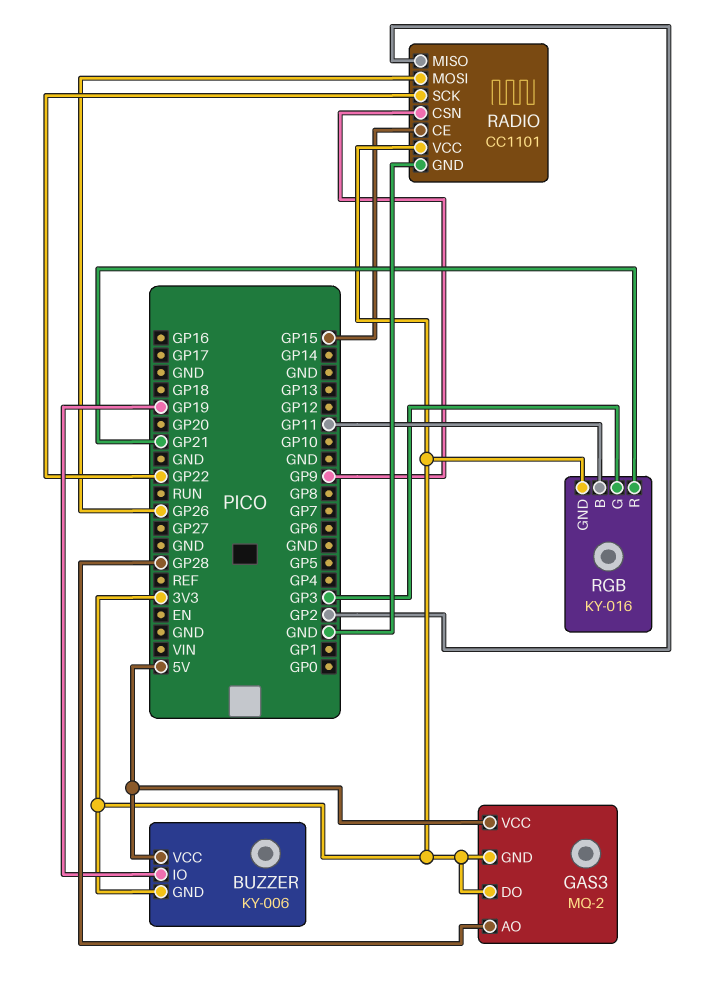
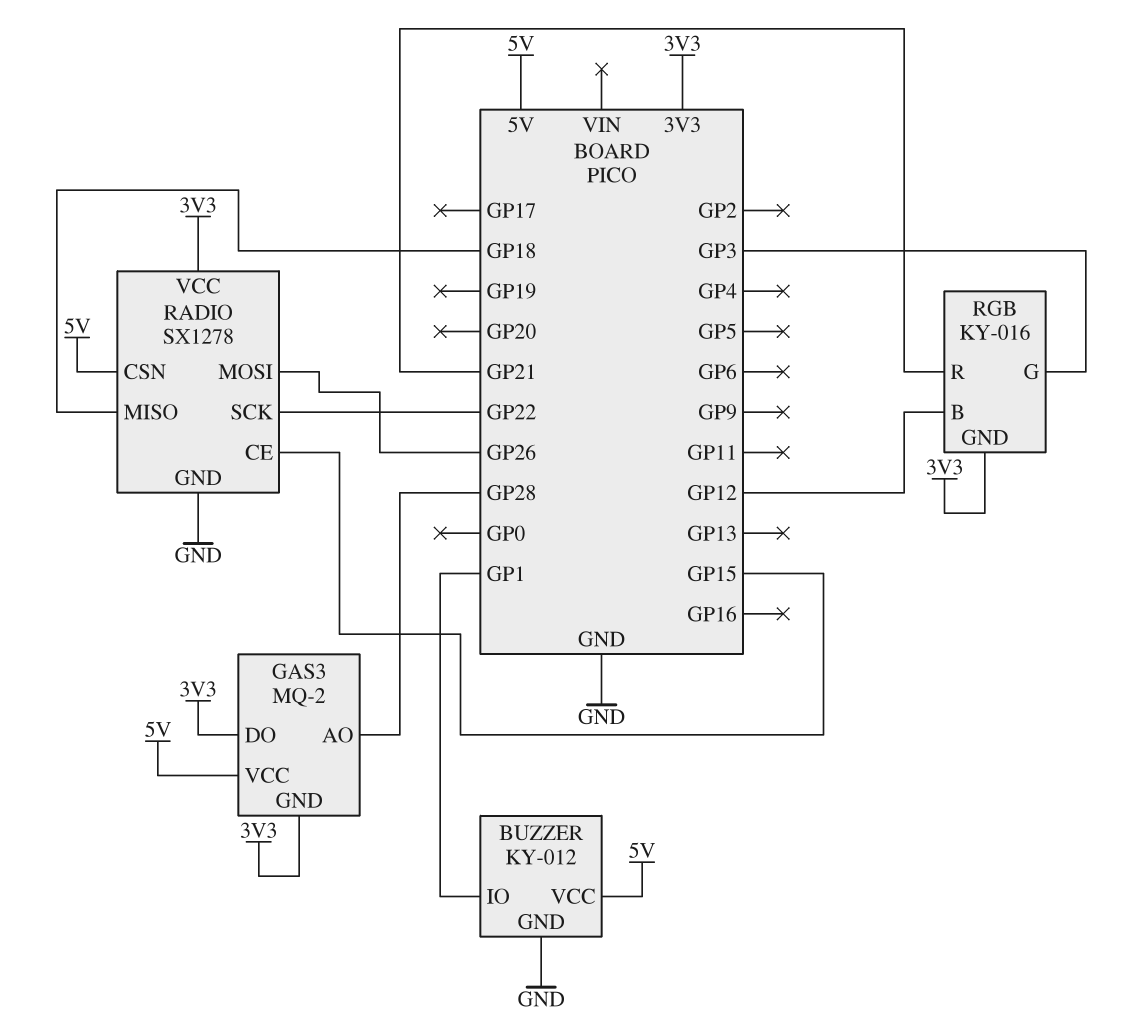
BUZZER: KY-006 -> KY-012
BUZZER pin GND: 3V3 -> GND
BUZZER pin IO: GP19 -> GP1
RADIO: CC1101 -> SX1278
RADIO pin CSN: GP9 -> 5V
RADIO pin MISO: GP2 -> GP18
RGB pin B: GP11 -> GP12

